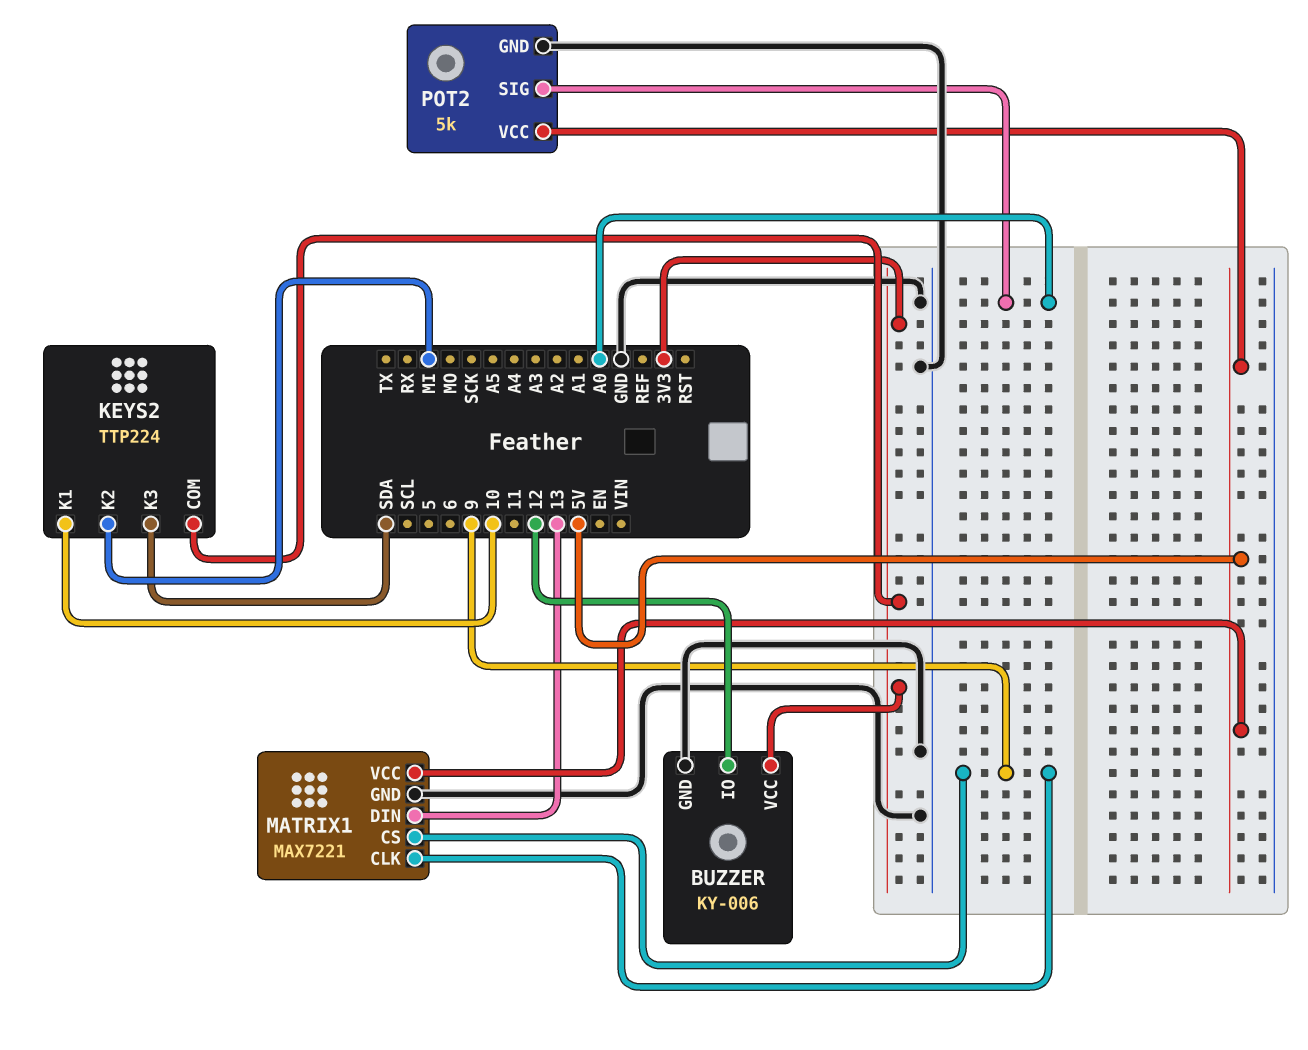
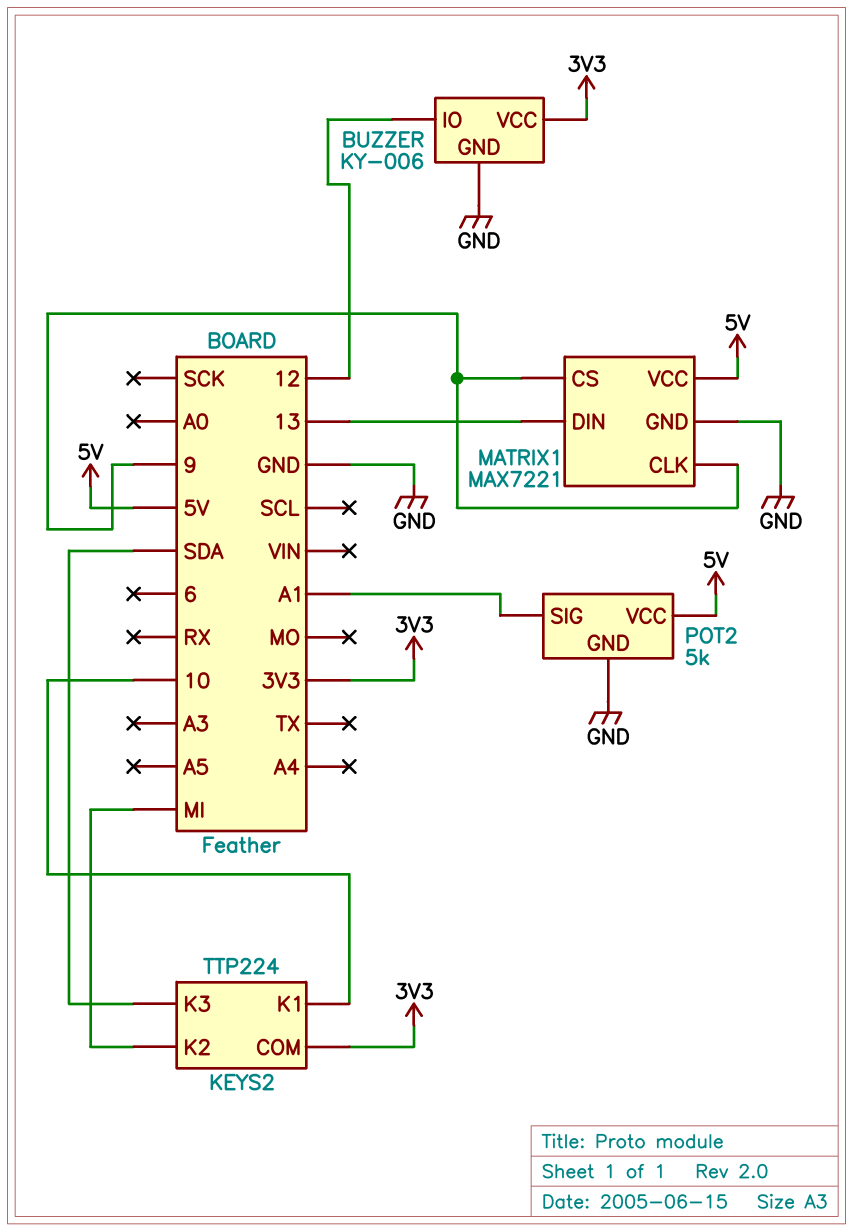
POT2 pin SIG: A0 -> A1

